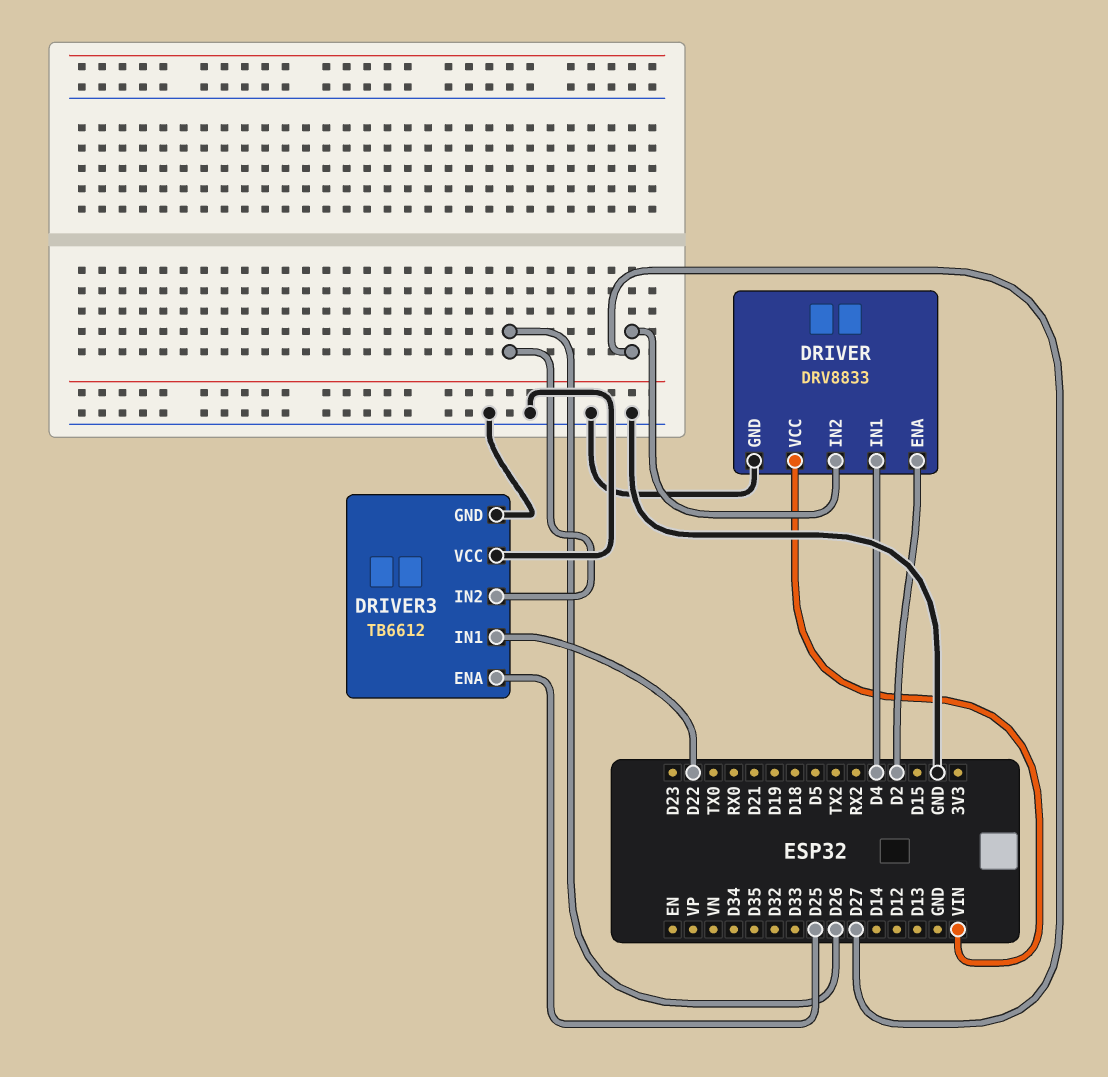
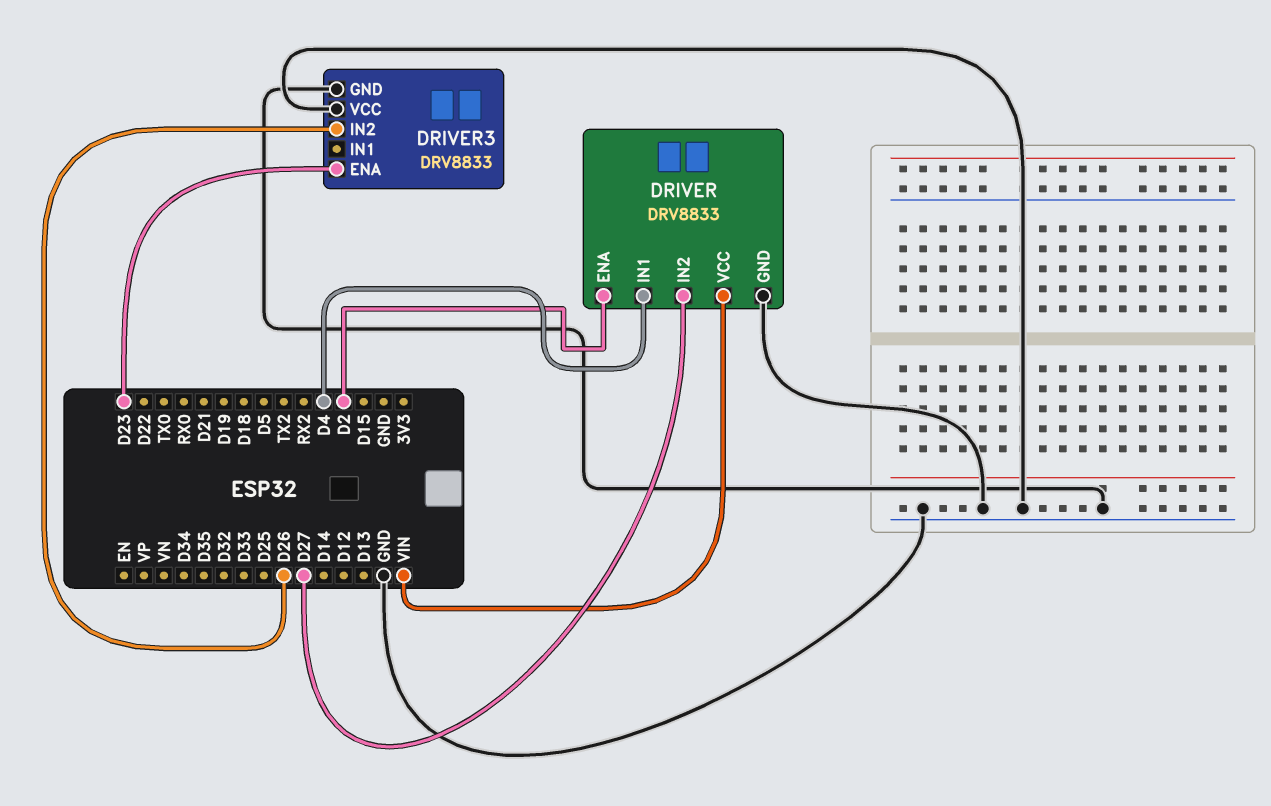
DRIVER3: TB6612 -> DRV8833
DRIVER3 pin ENA: D25 -> D23
DRIVER3 pin IN1: D22 -> none

